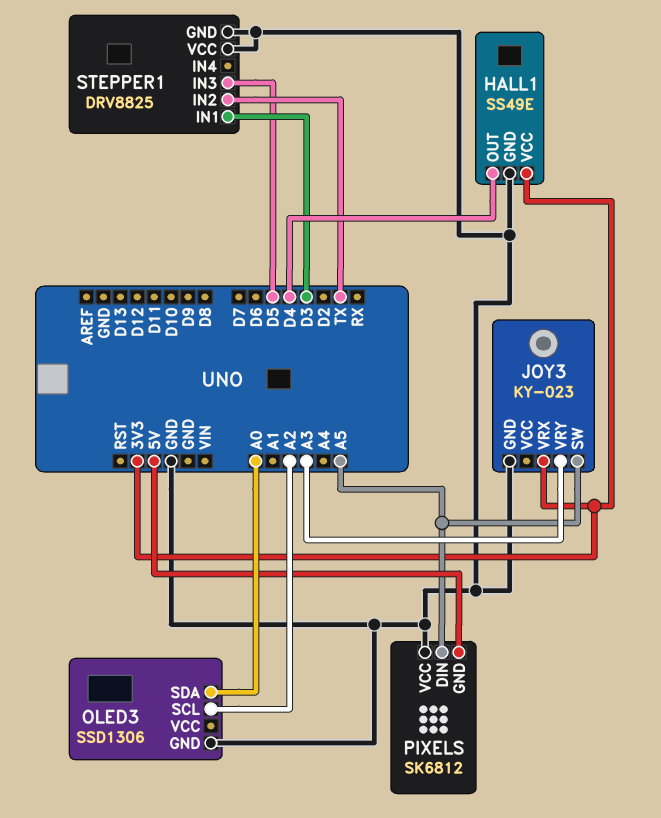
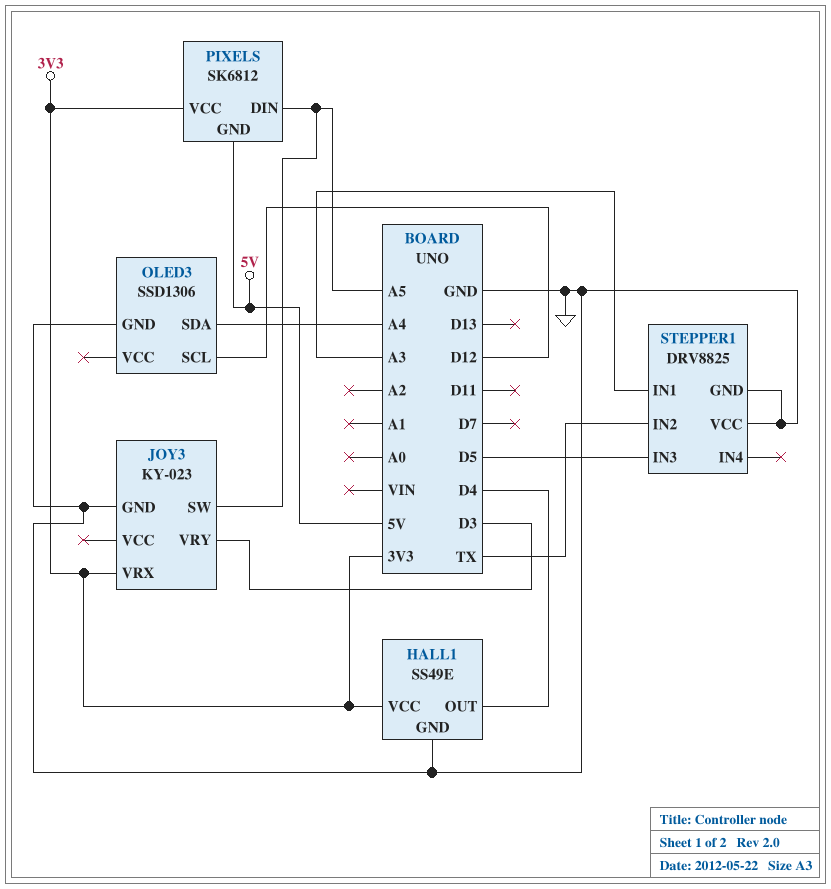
JOY3 pin VRY: A3 -> D3
OLED3 pin SCL: A2 -> D12
OLED3 pin SDA: A0 -> A4
PIXELS pin VCC: GND -> 3V3
STEPPER1 pin IN1: D3 -> A3

